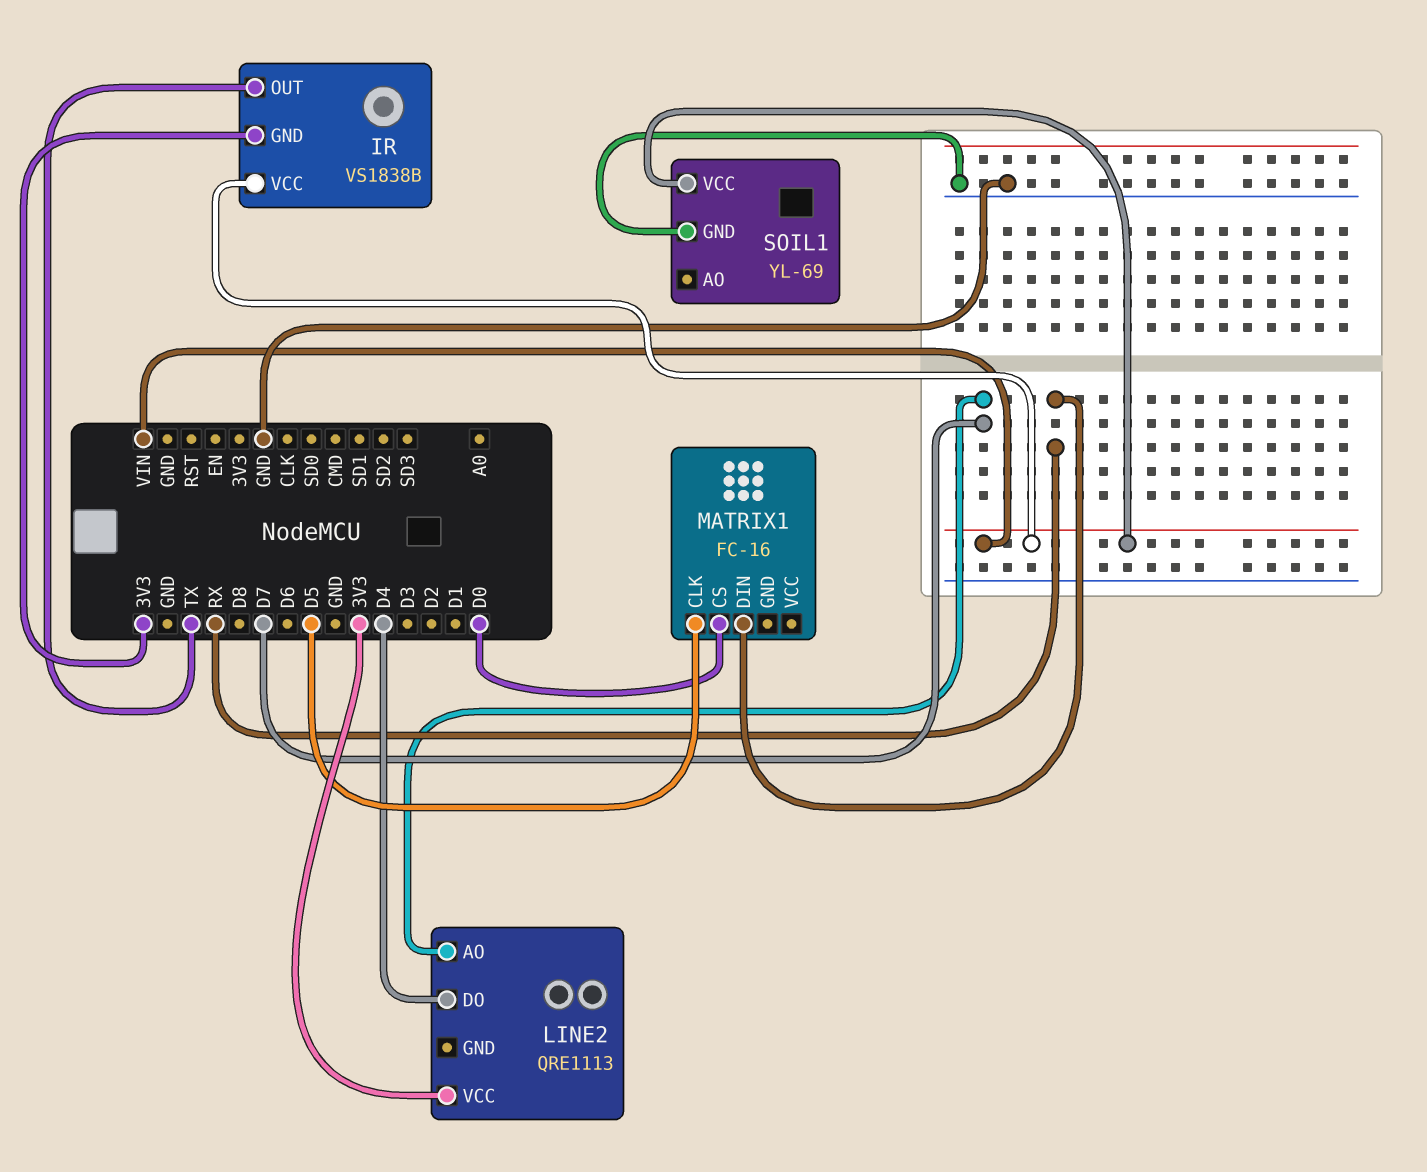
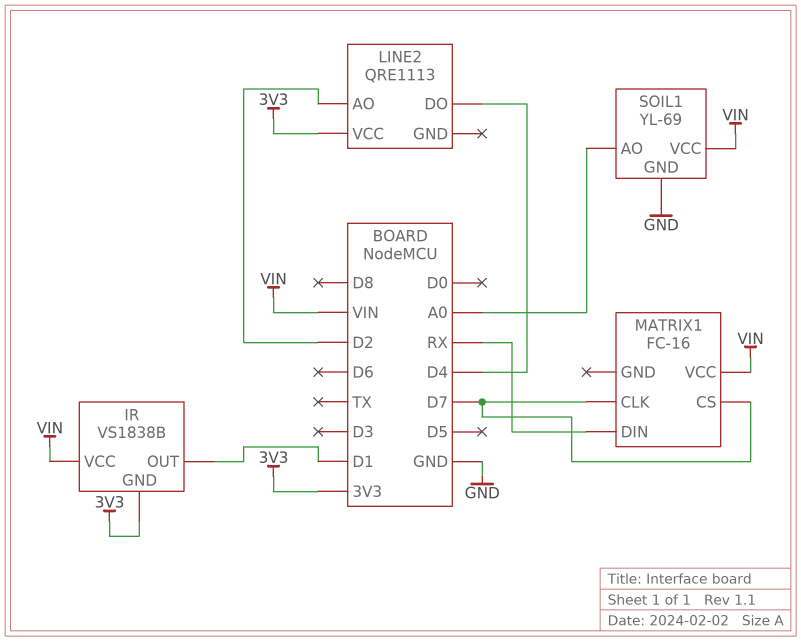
IR pin OUT: TX -> D1
LINE2 pin AO: D7 -> D2
MATRIX1 pin CLK: D5 -> D7
MATRIX1 pin CS: D0 -> D7
MATRIX1 pin VCC: none -> VIN
SOIL1 pin AO: none -> A0

